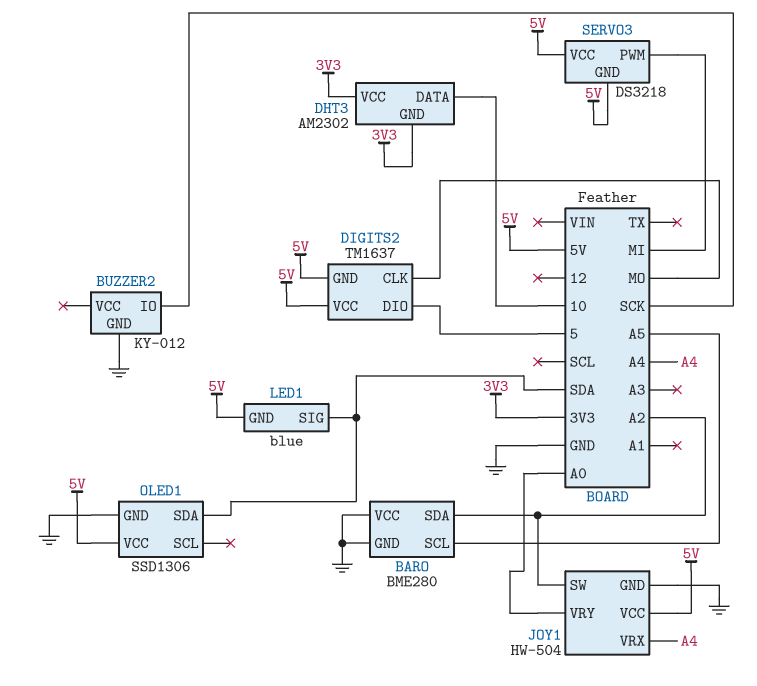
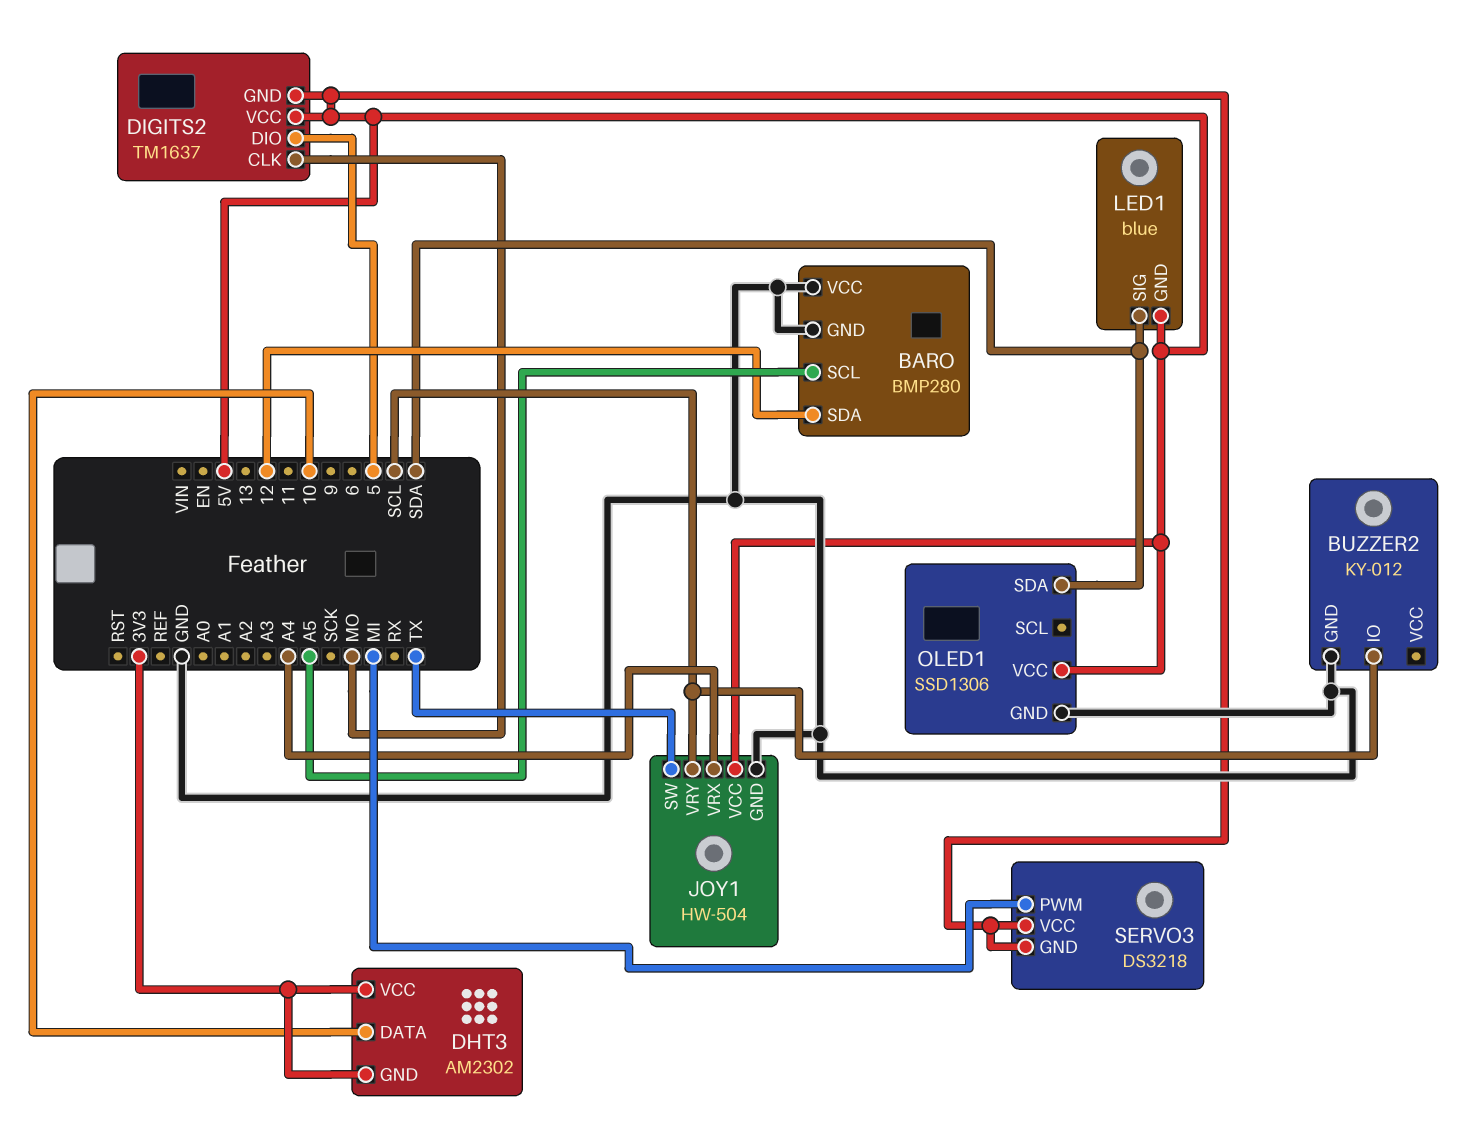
BARO: BME280 -> BMP280
BARO pin SDA: A2 -> 12
BUZZER2 pin IO: SCK -> SCL
JOY1 pin SW: A2 -> TX
JOY1 pin VRY: A0 -> SCL

